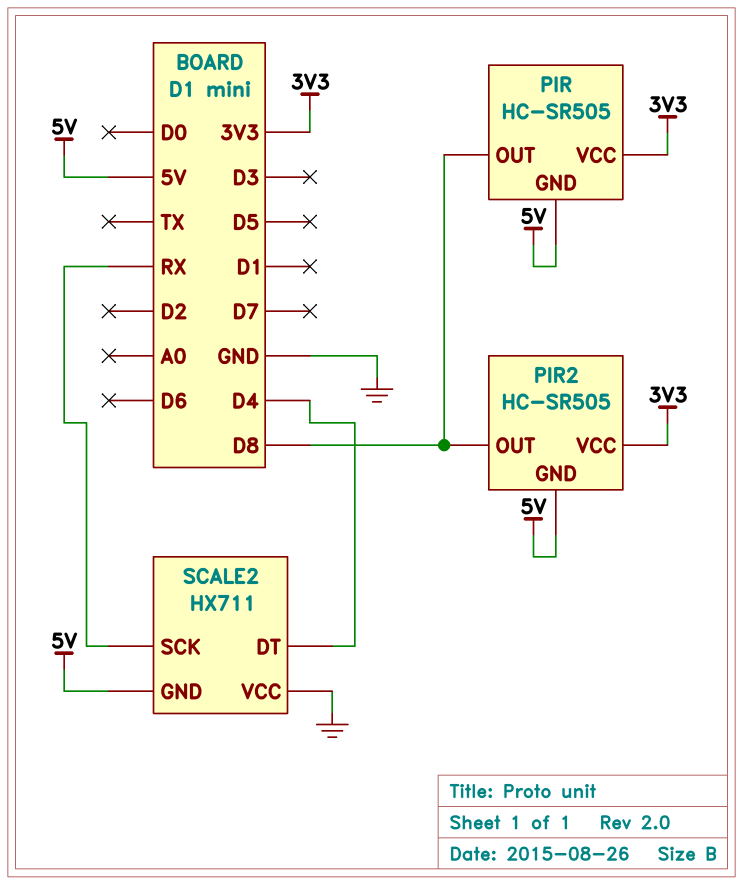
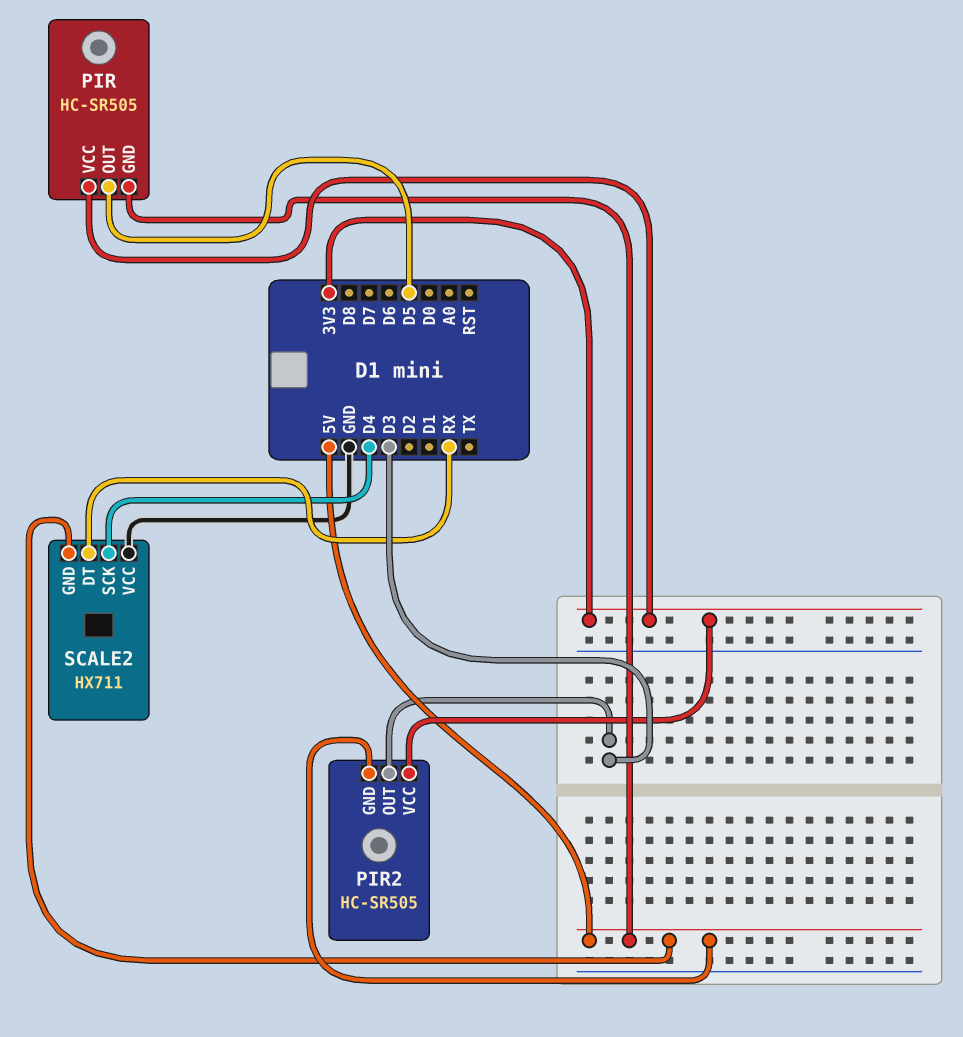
PIR pin OUT: D8 -> D5
PIR2 pin OUT: D8 -> D3
SCALE2 pin DT: D4 -> RX
SCALE2 pin SCK: RX -> D4

